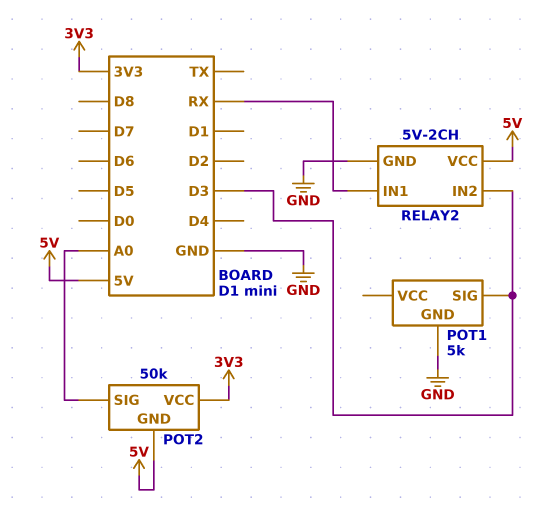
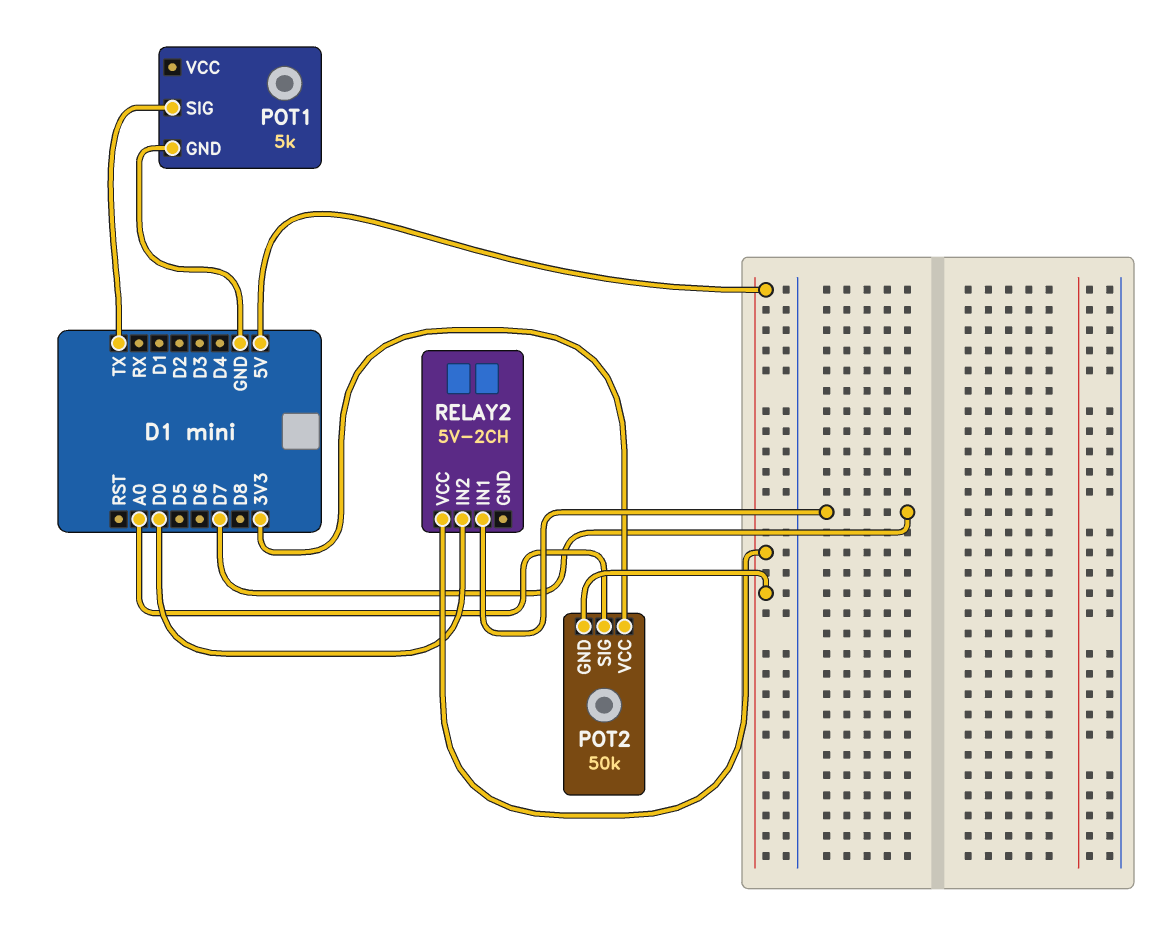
POT1 pin SIG: D3 -> TX
RELAY2 pin GND: GND -> none
RELAY2 pin IN1: RX -> D7
RELAY2 pin IN2: D3 -> D0

